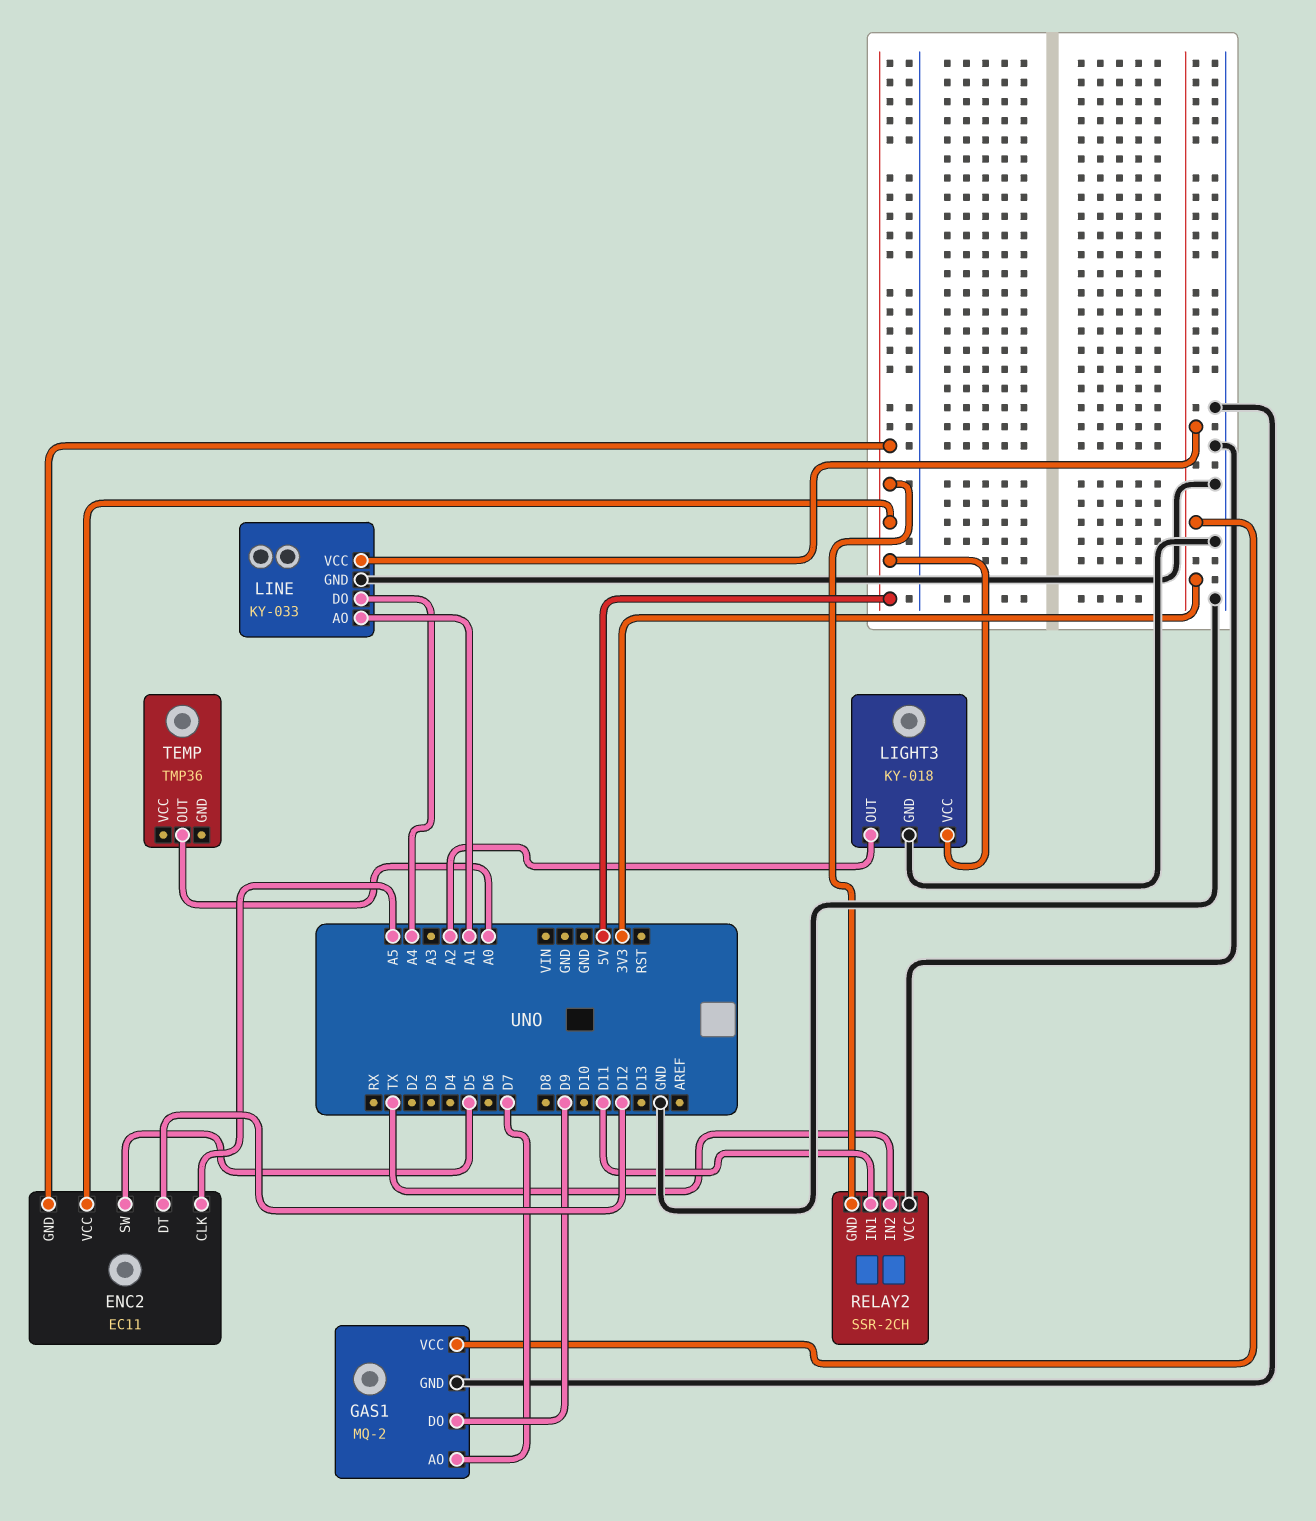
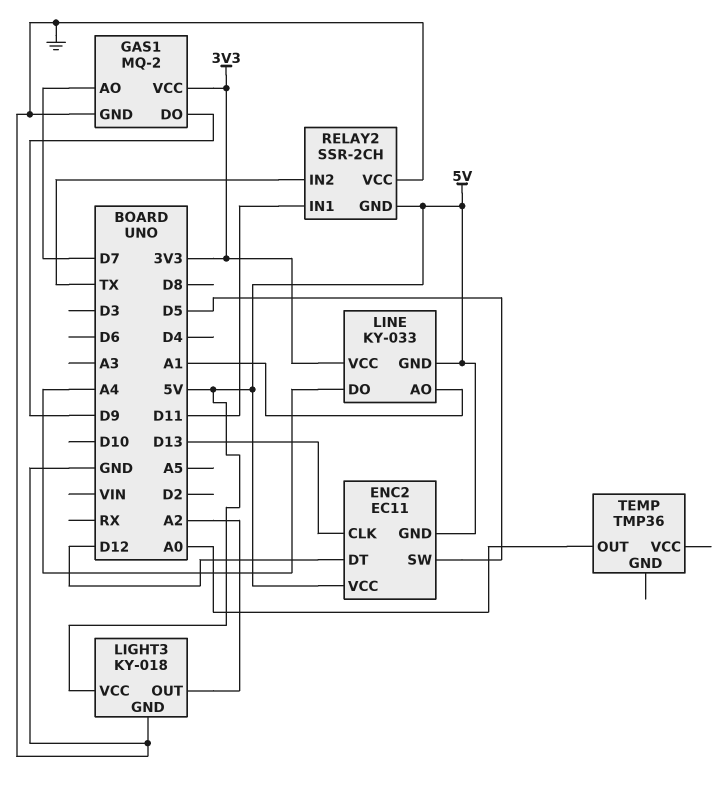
ENC2 pin CLK: A5 -> D13
LINE pin GND: GND -> 5V

